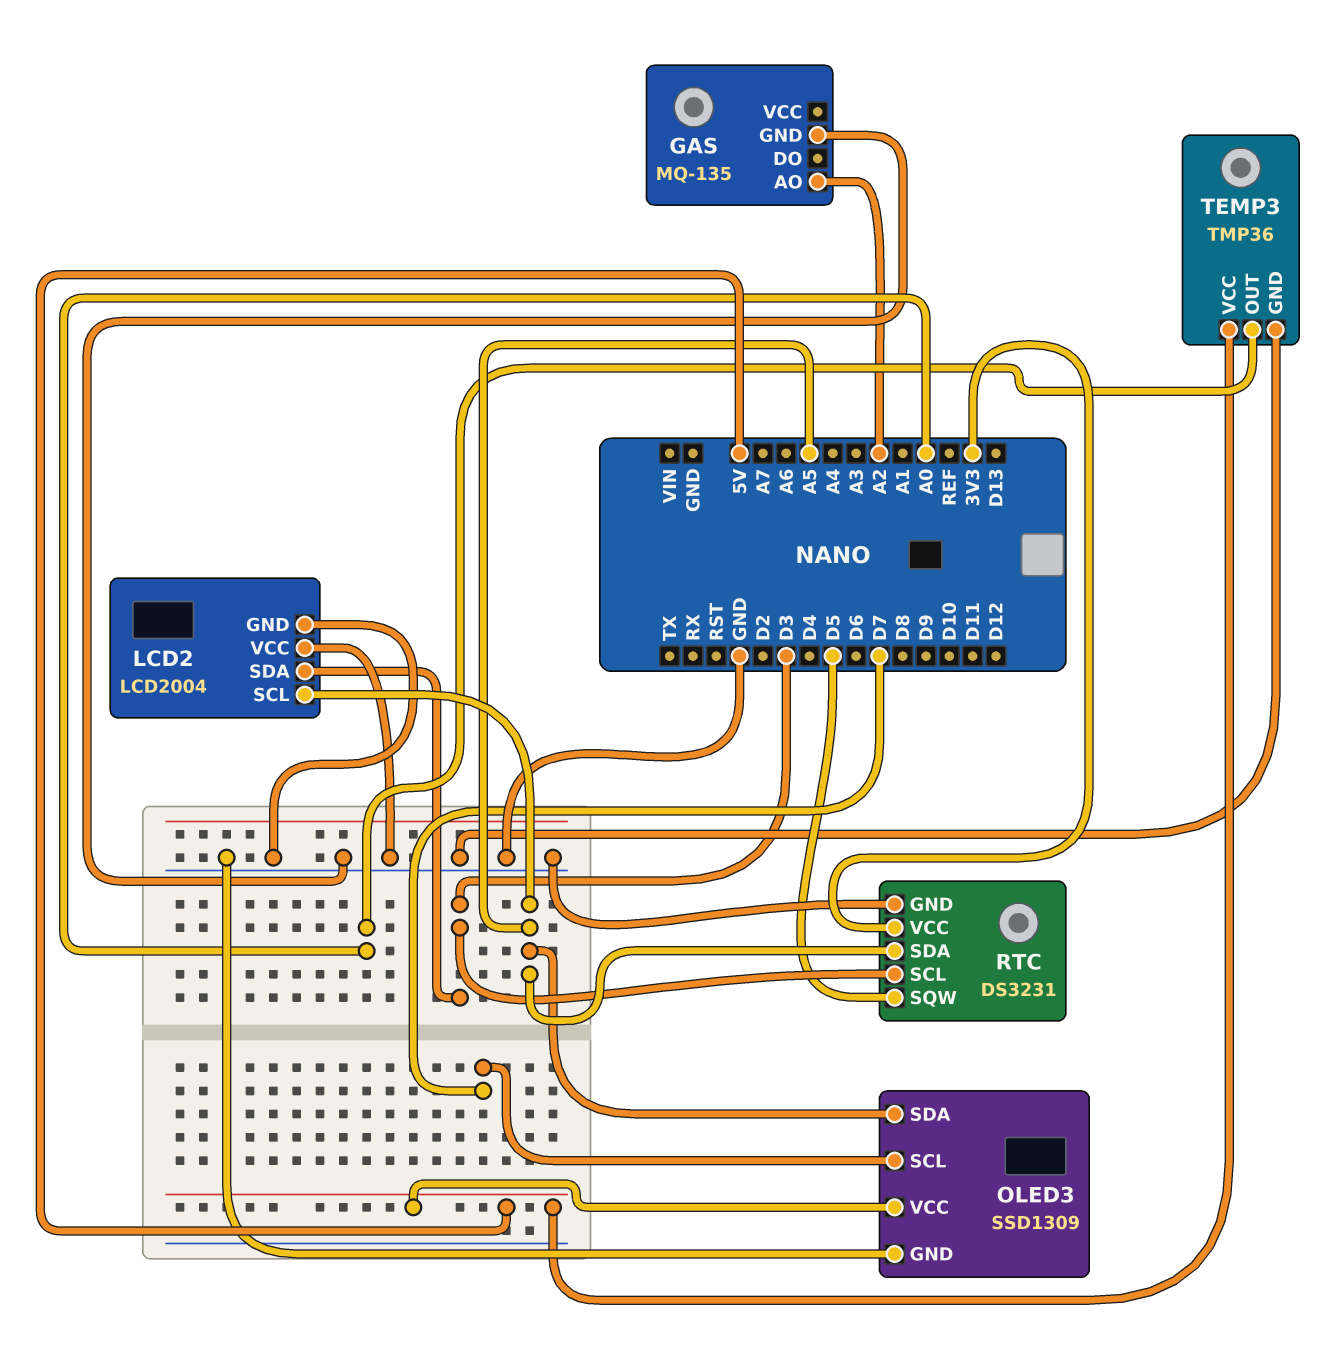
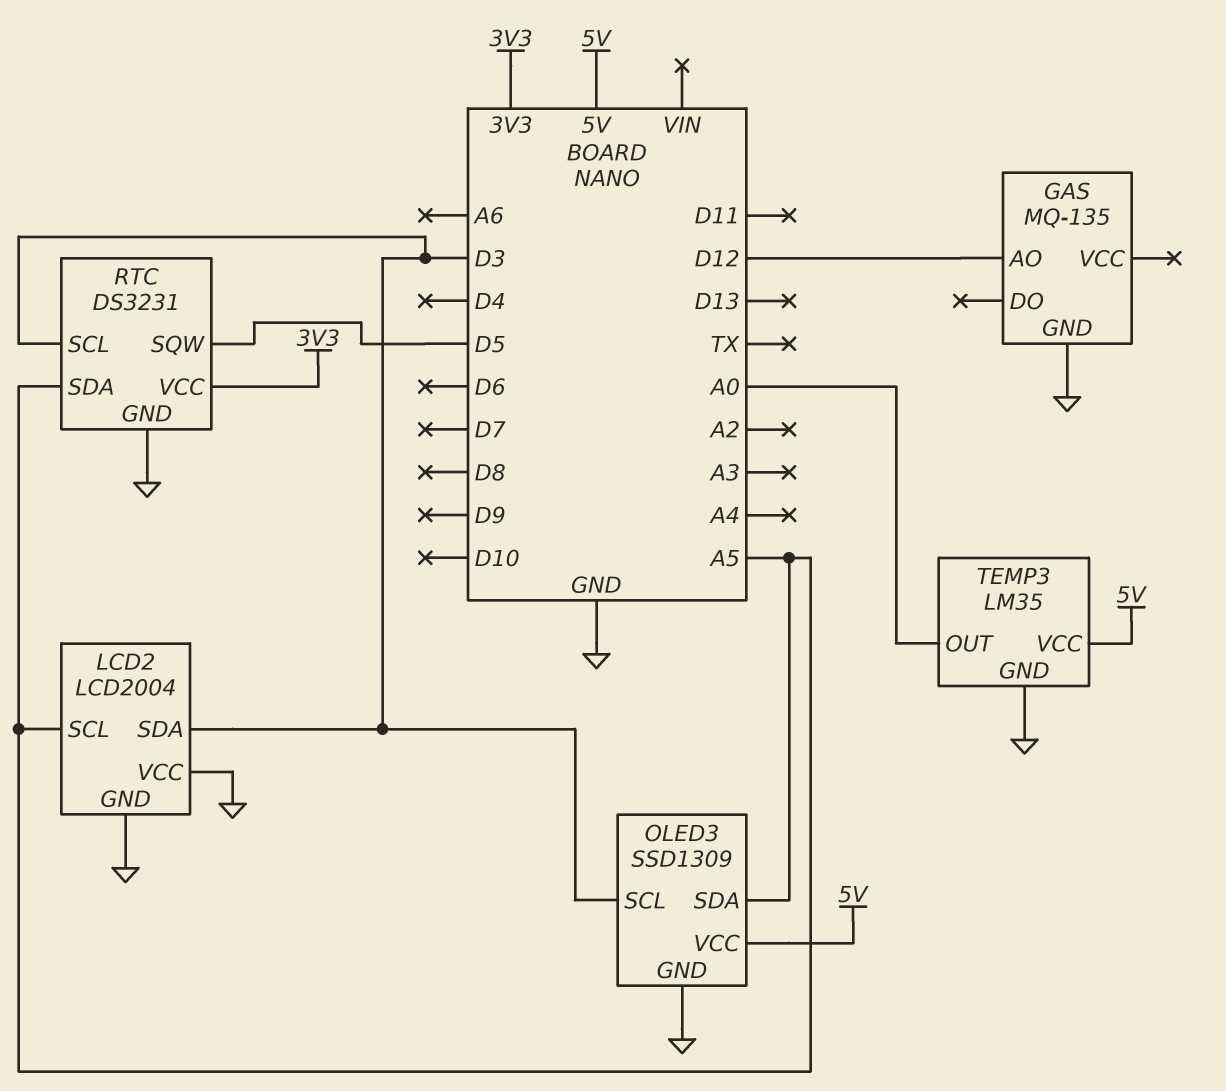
GAS pin AO: A2 -> D12
OLED3 pin SCL: D7 -> D3
TEMP3: TMP36 -> LM35

